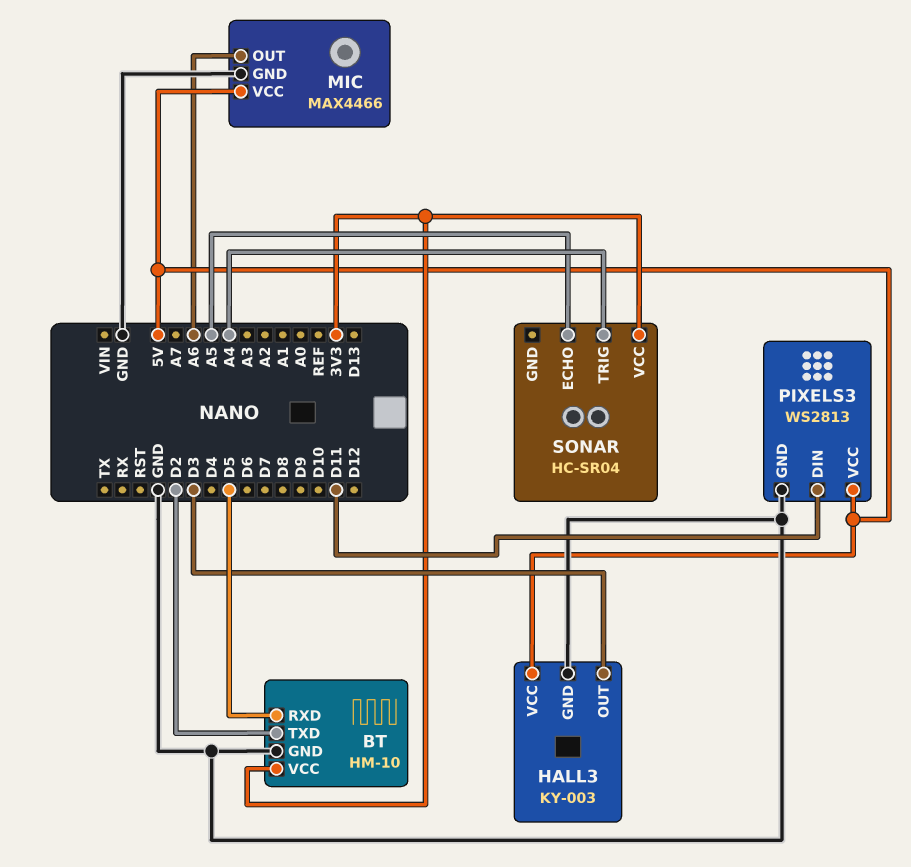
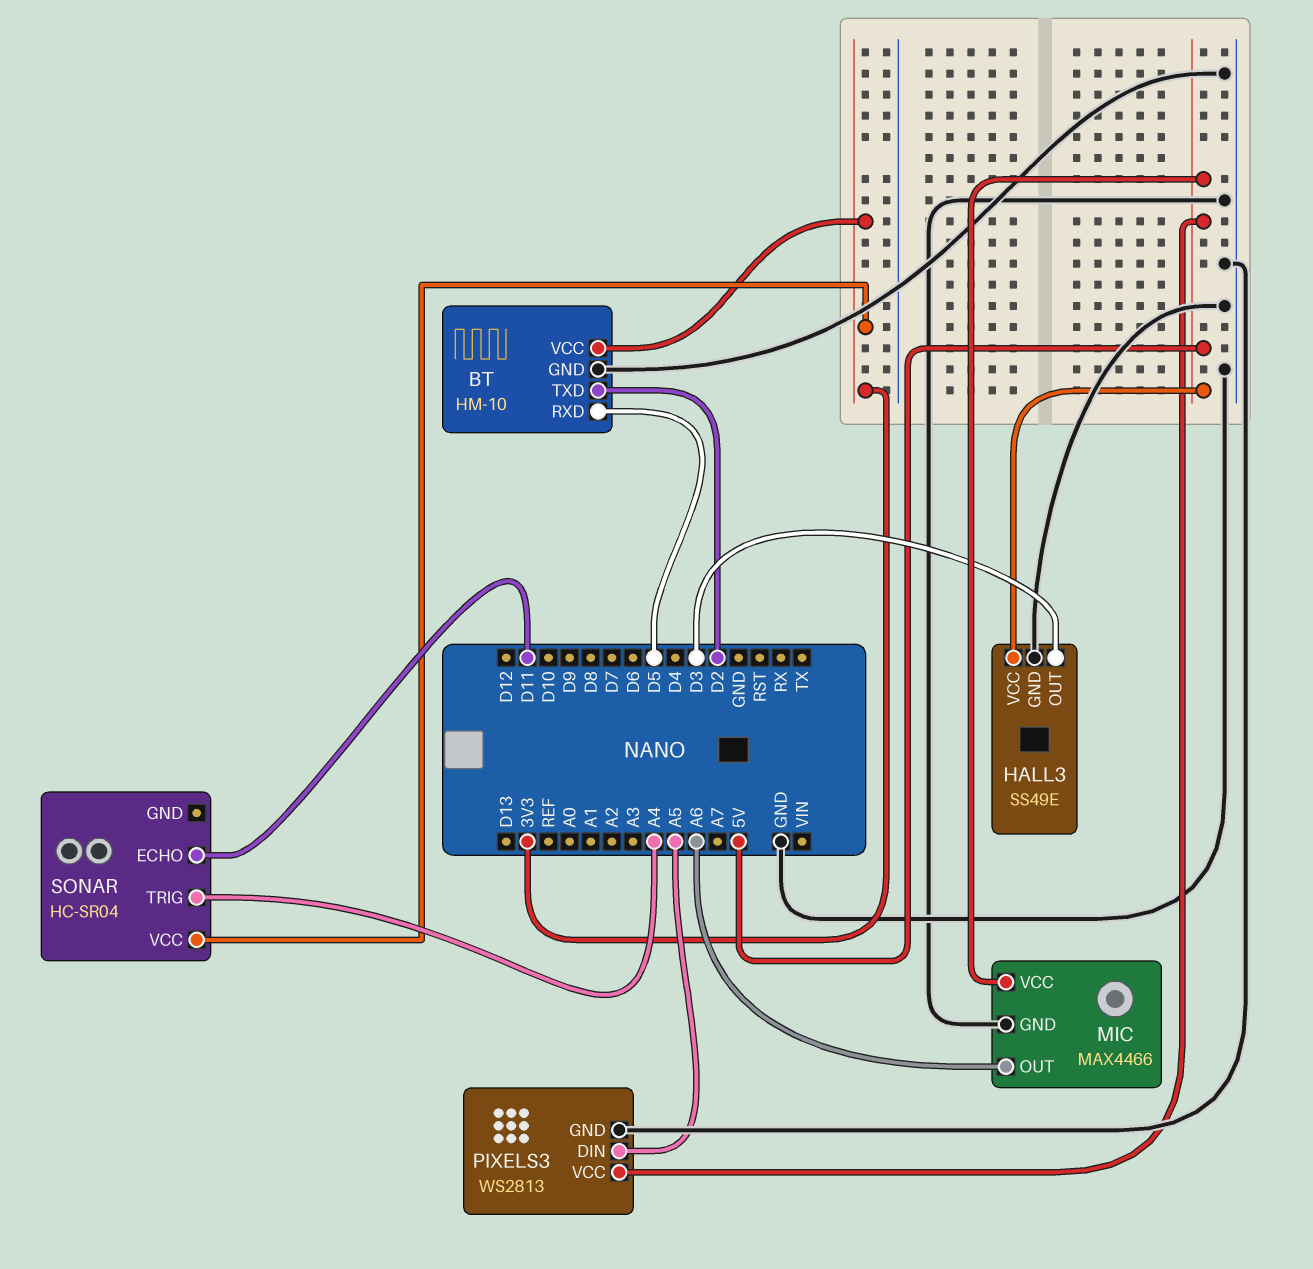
HALL3: KY-003 -> SS49E
PIXELS3 pin DIN: D11 -> A5
SONAR pin ECHO: A5 -> D11

